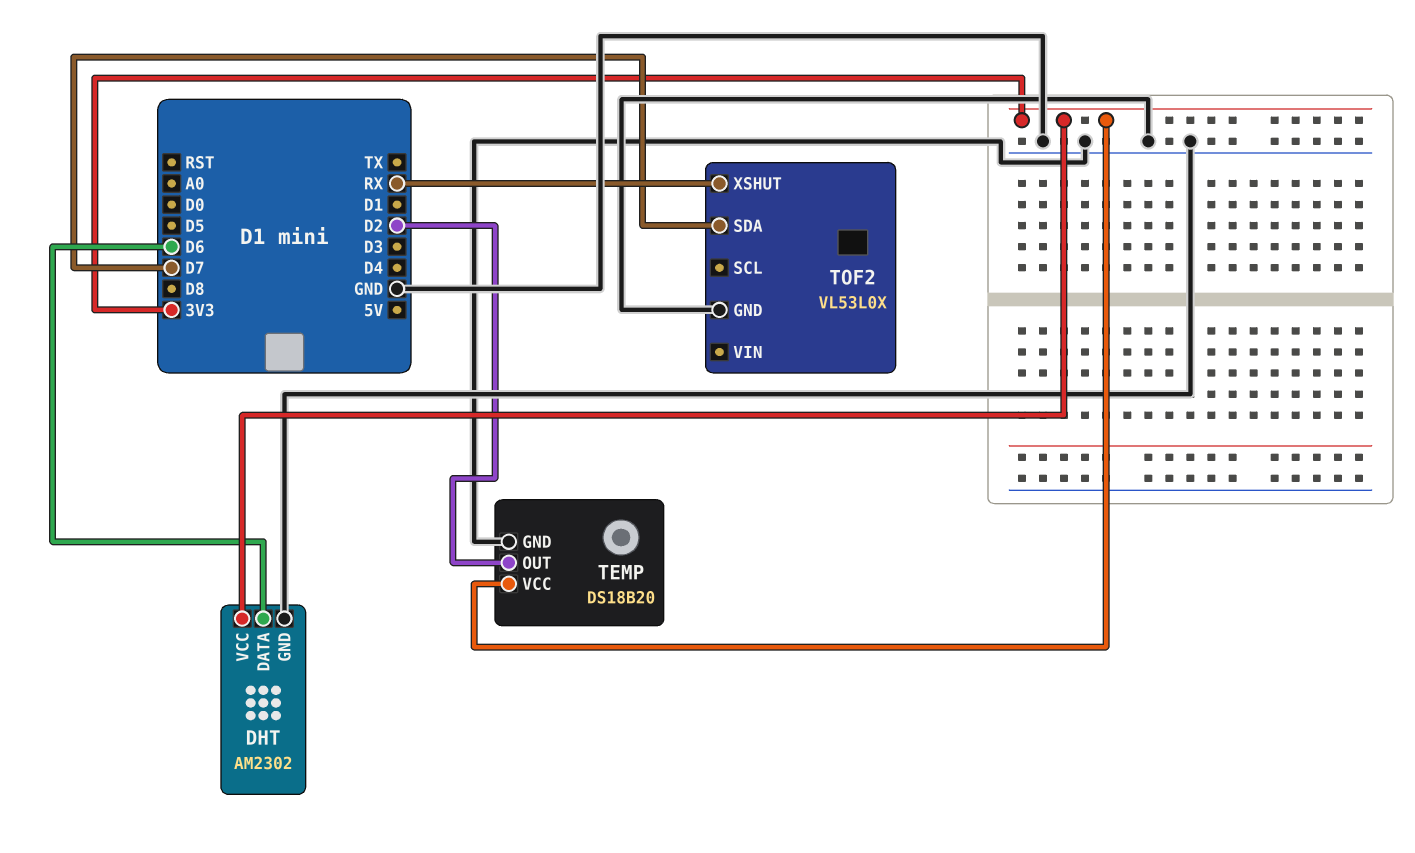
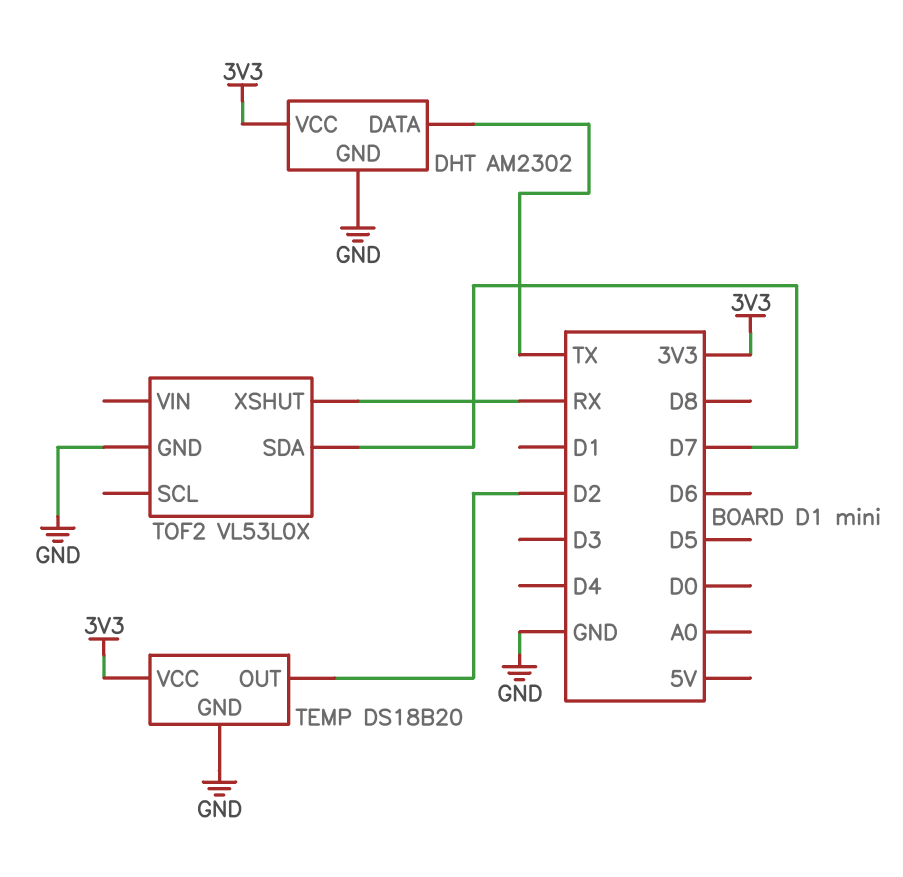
DHT pin DATA: D6 -> TX

